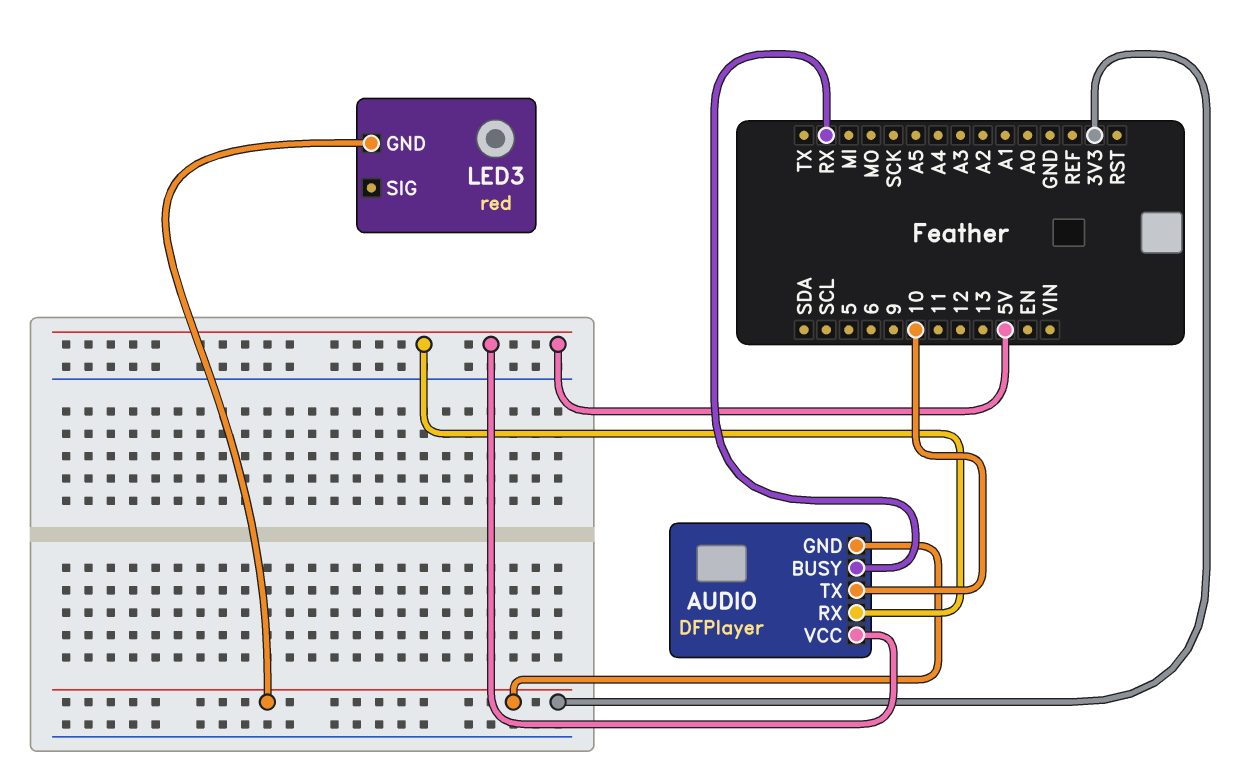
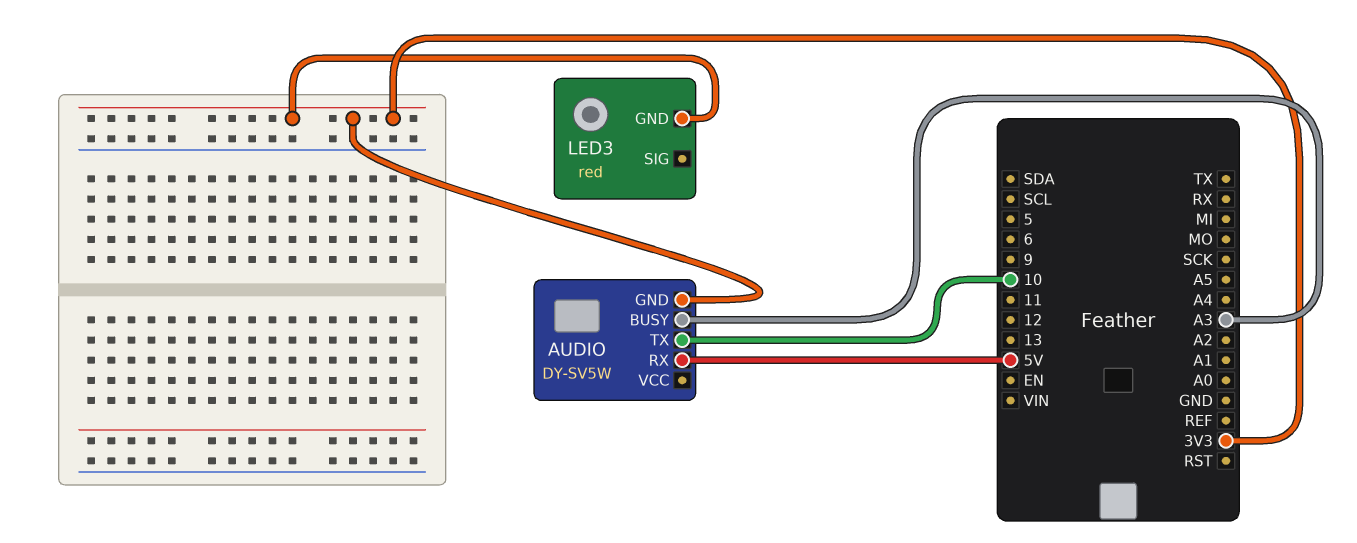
AUDIO: DFPlayer -> DY-SV5W
AUDIO pin BUSY: RX -> A3
AUDIO pin VCC: 5V -> none

